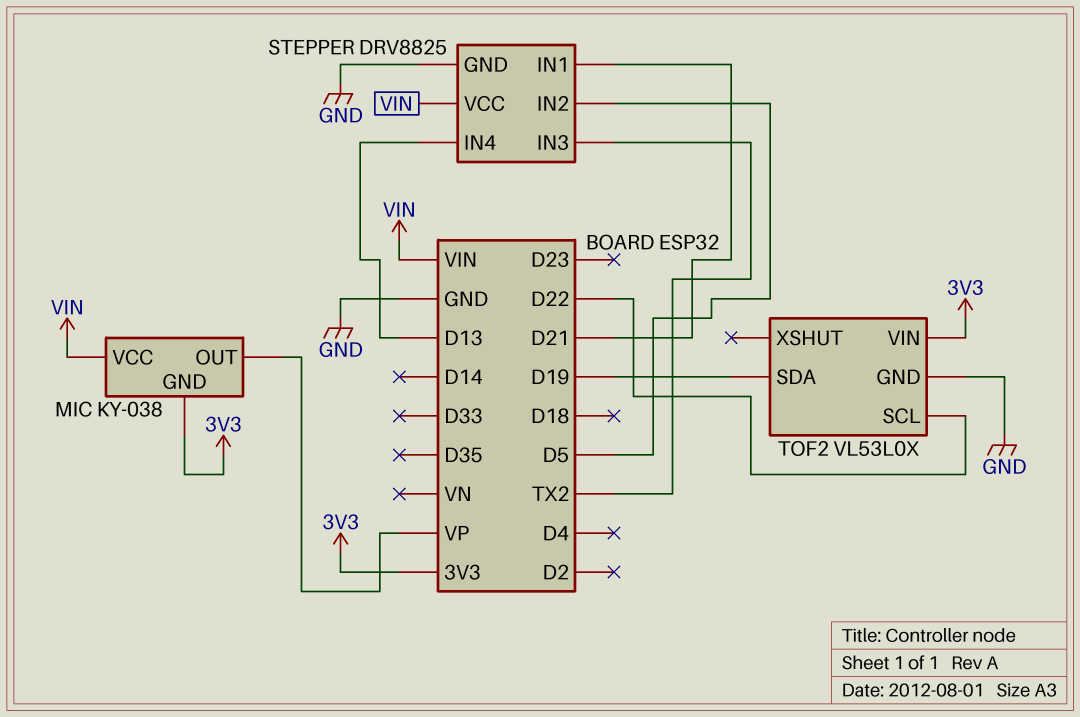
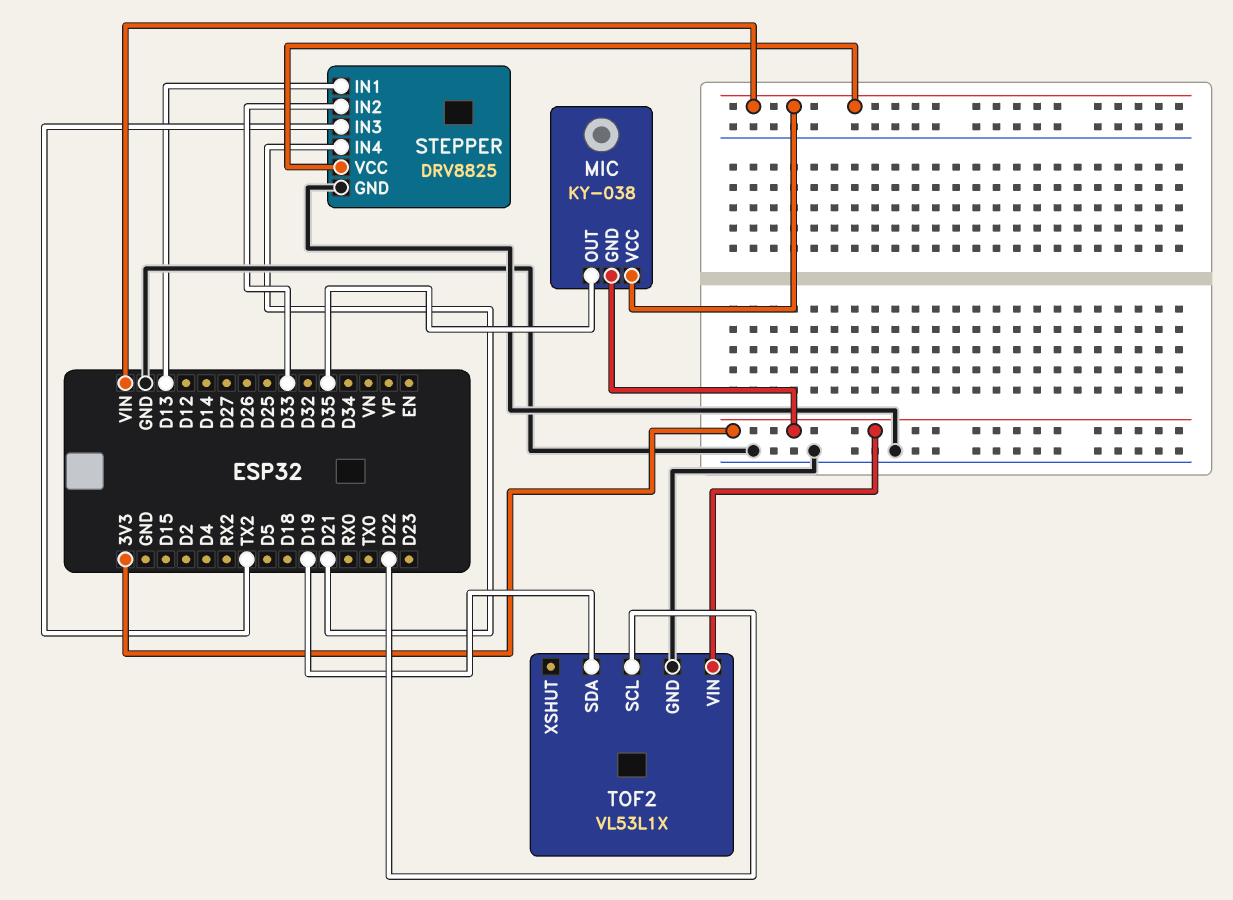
MIC pin OUT: VP -> D35
STEPPER pin IN1: D21 -> D13
STEPPER pin IN2: D5 -> D33
STEPPER pin IN4: D13 -> D21
TOF2: VL53L0X -> VL53L1X

